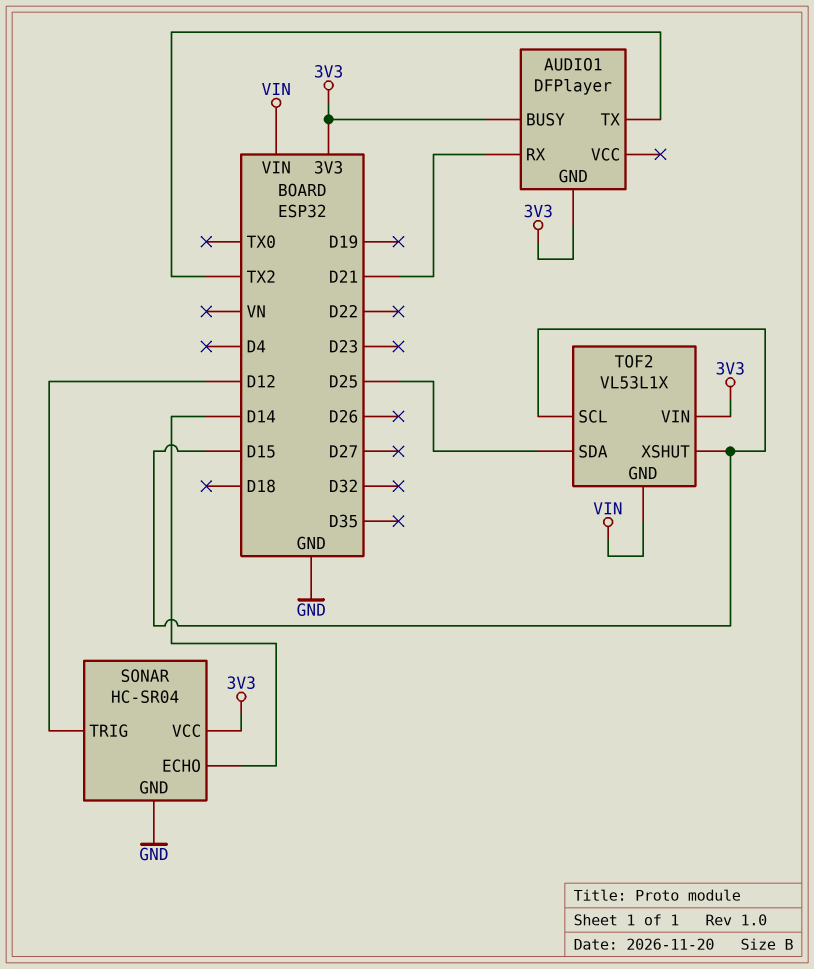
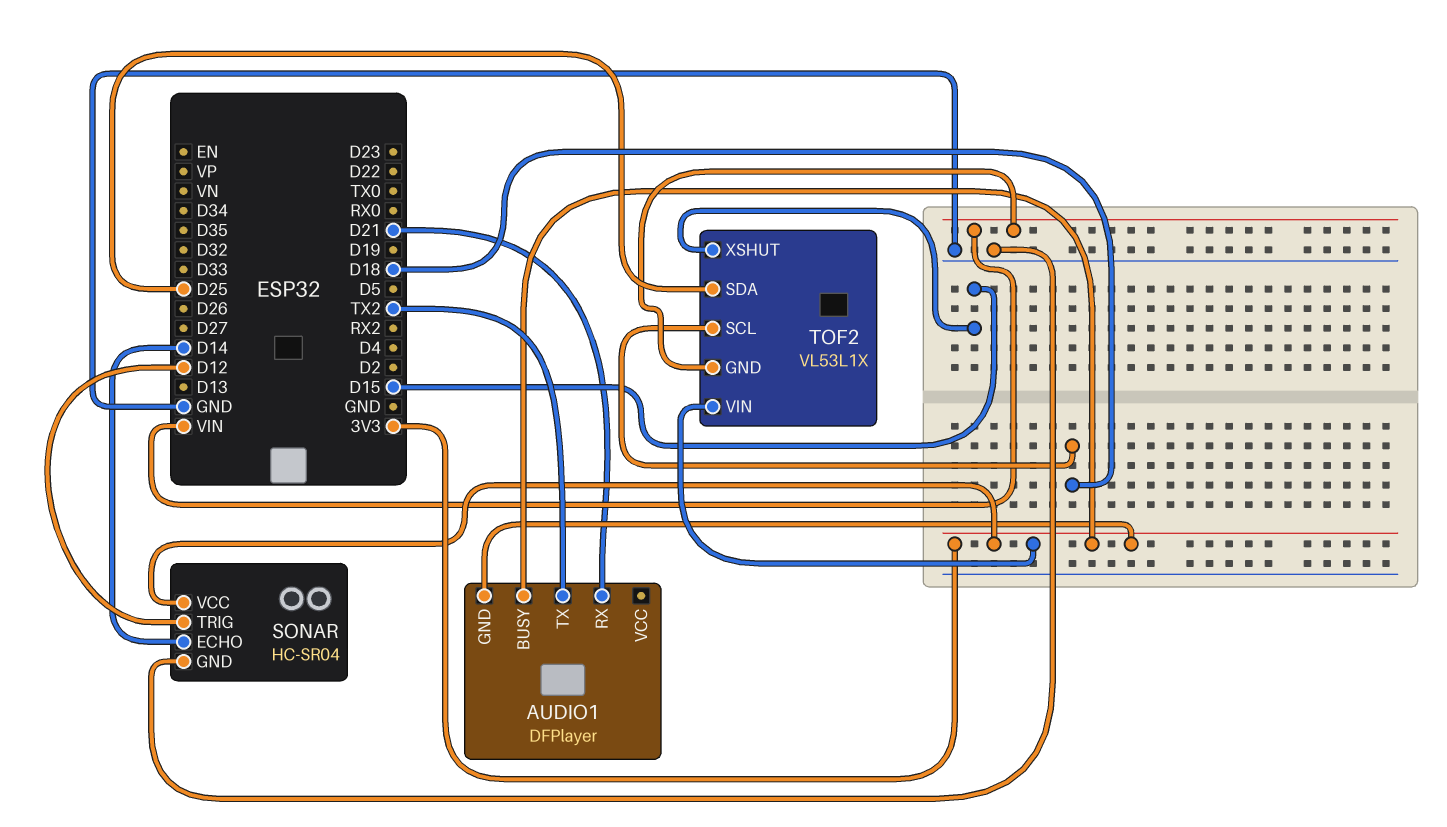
TOF2 pin SCL: D15 -> D18

